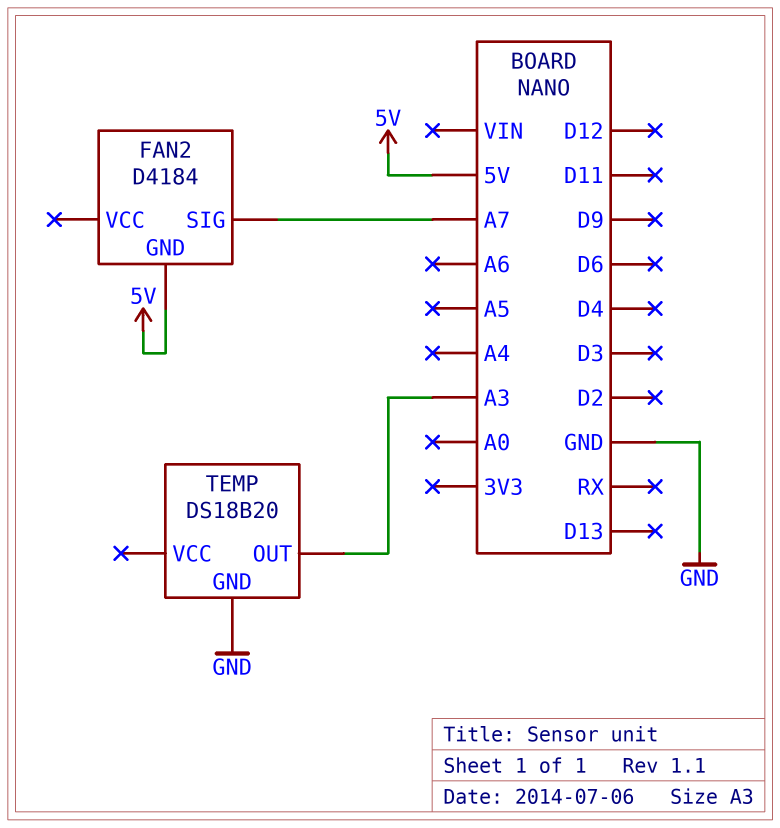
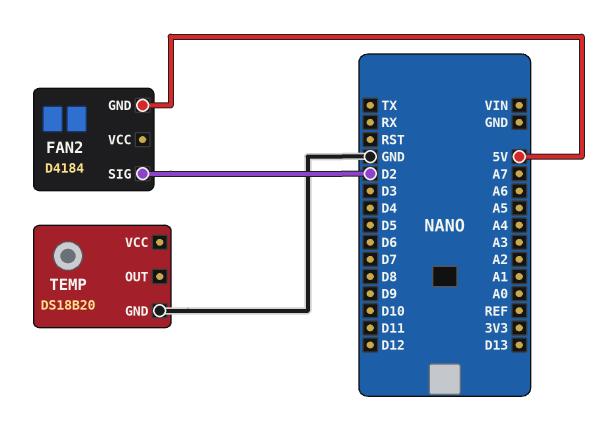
FAN2 pin SIG: A7 -> D2
TEMP pin OUT: A3 -> none

